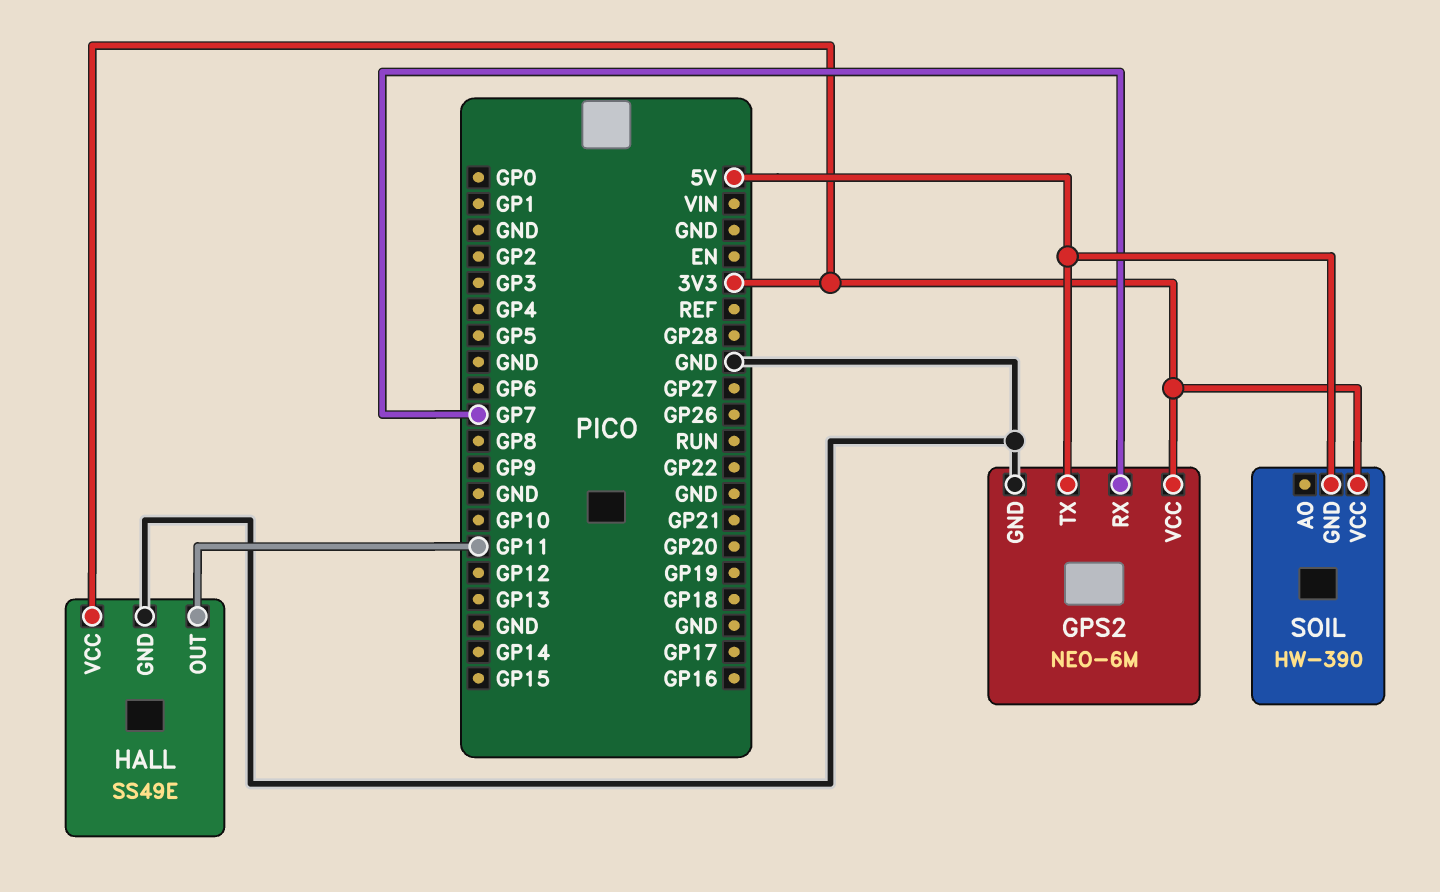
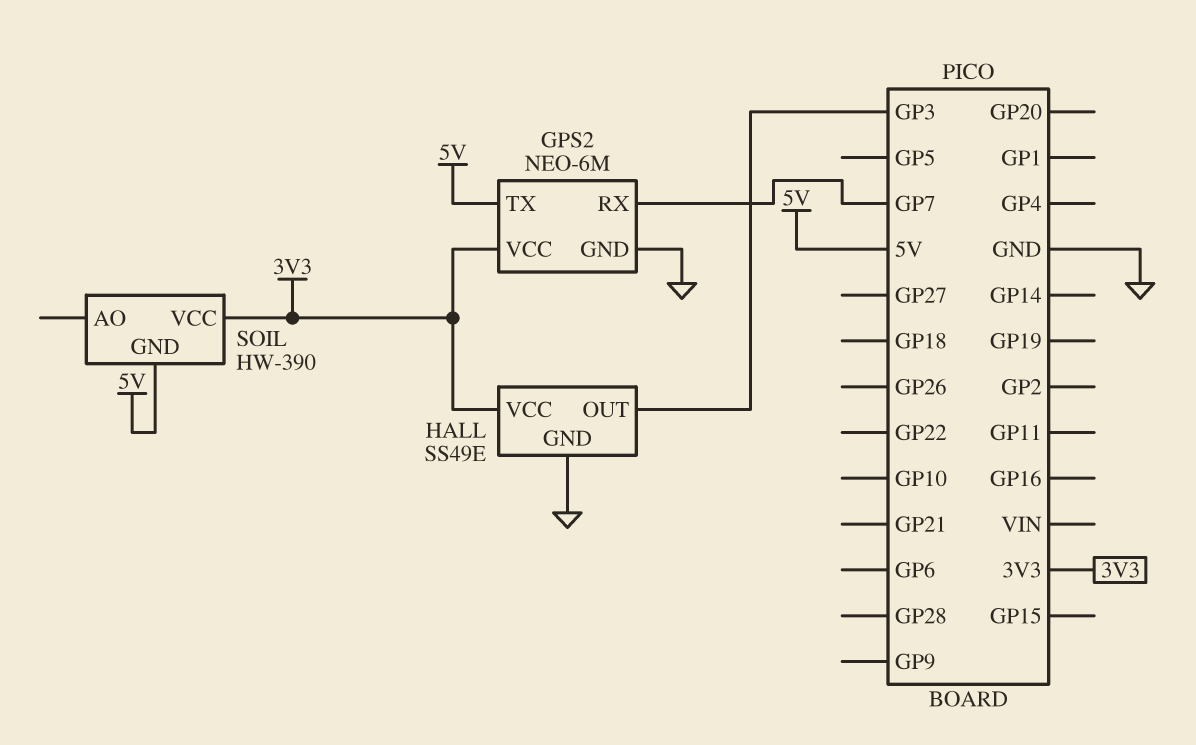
HALL pin OUT: GP11 -> GP3

